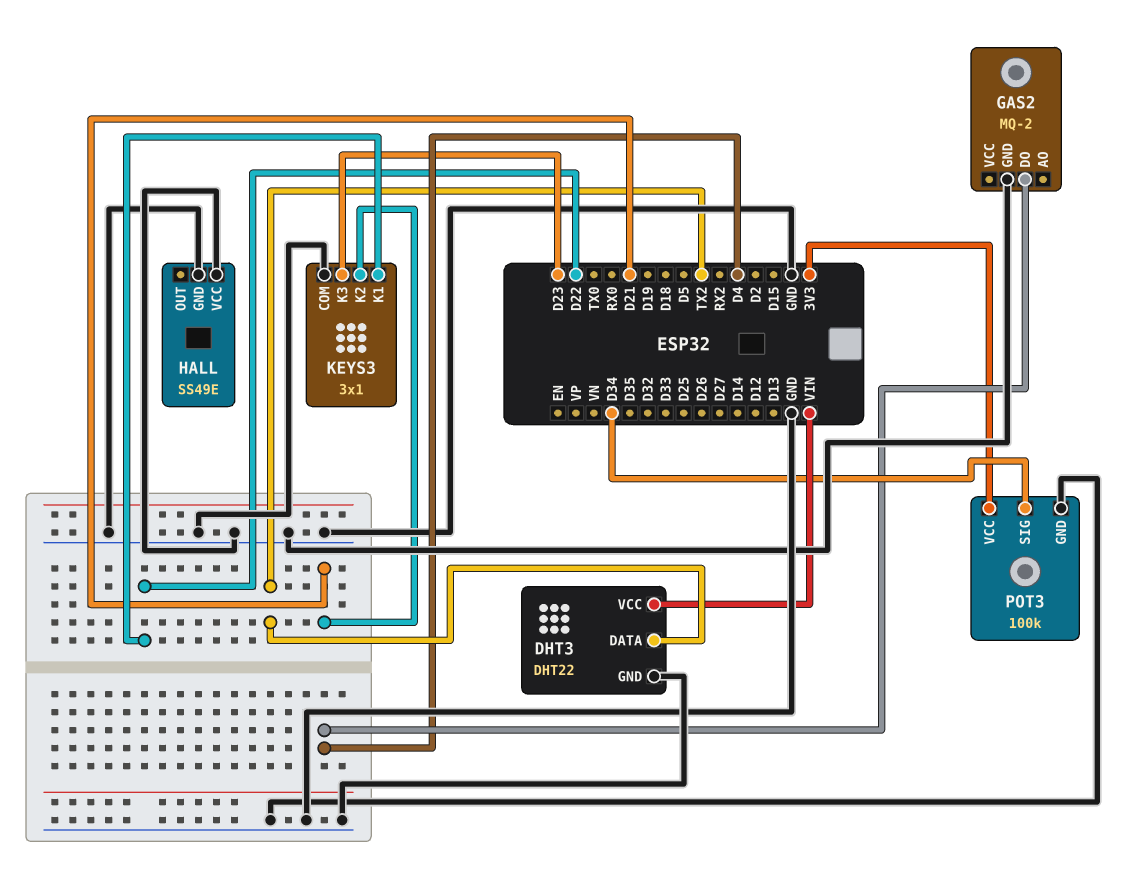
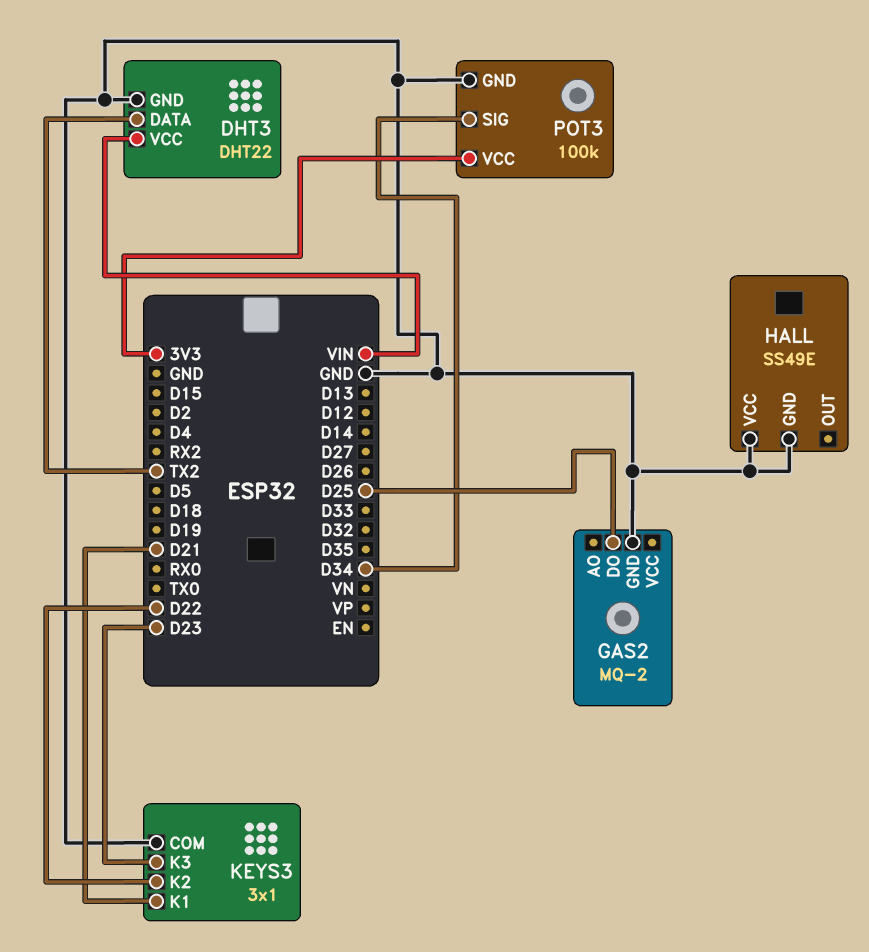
GAS2 pin DO: D4 -> D25
KEYS3 pin K1: D22 -> D21
KEYS3 pin K2: D21 -> D22

